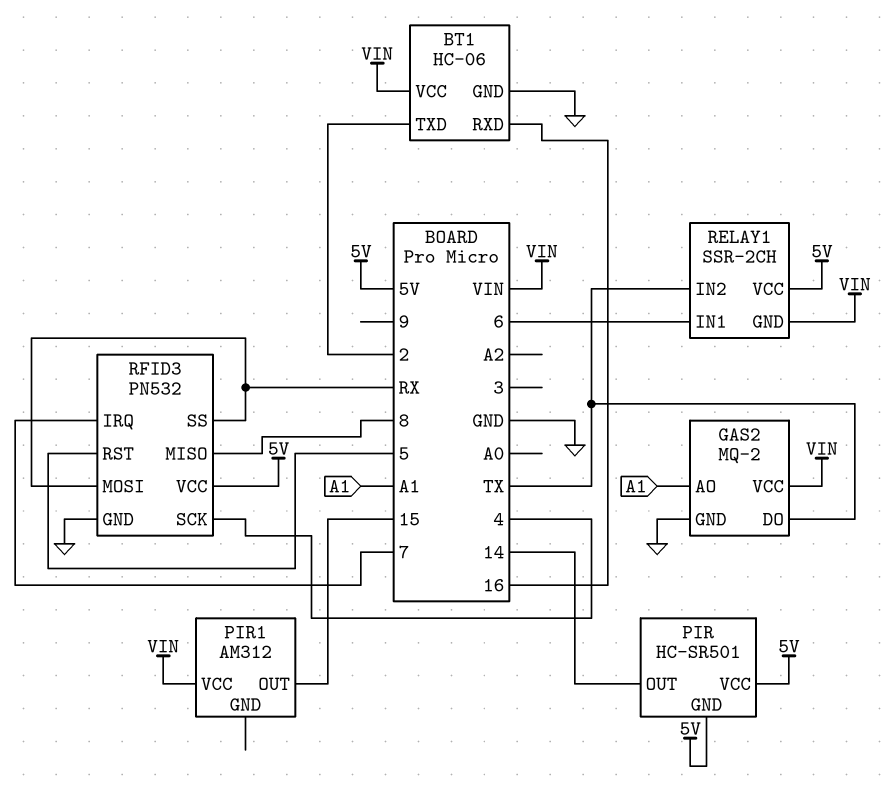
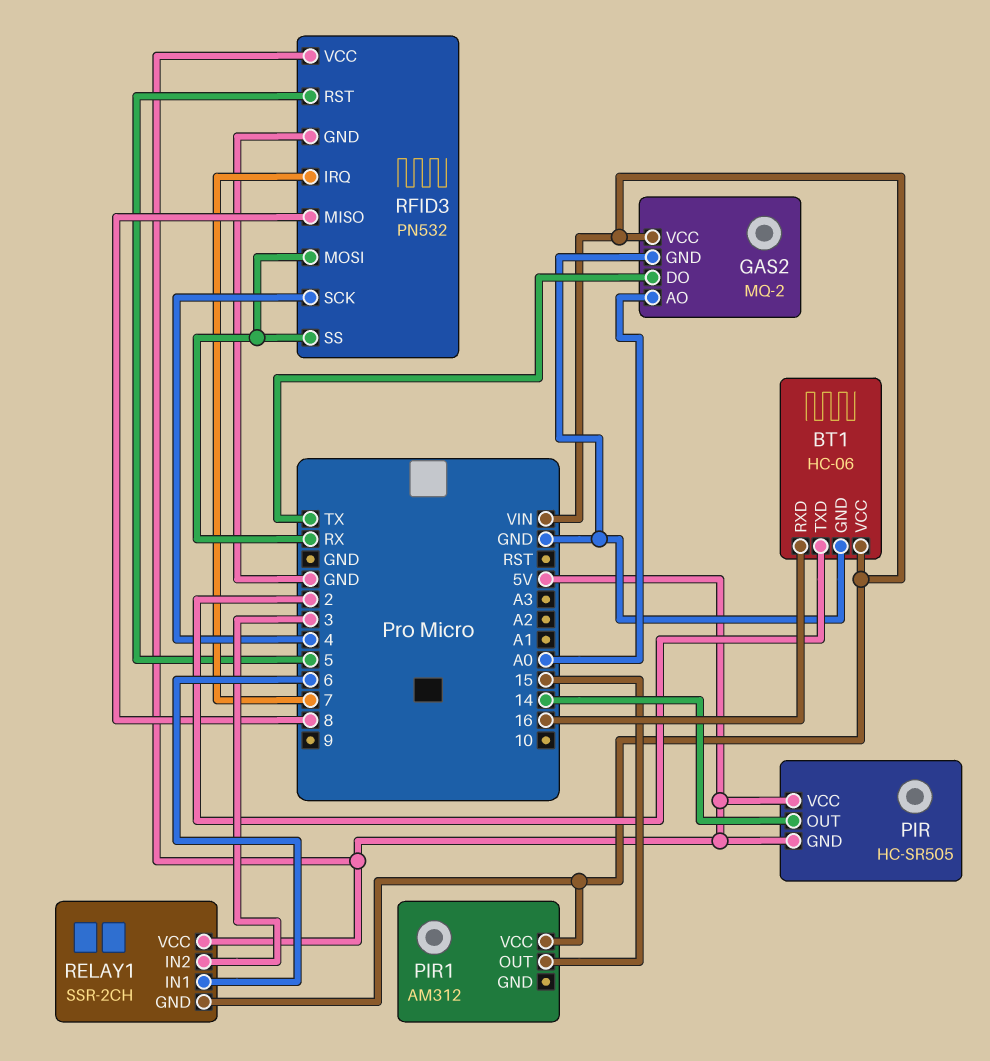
GAS2 pin AO: A1 -> A0
PIR: HC-SR501 -> HC-SR505
RELAY1 pin IN2: TX -> 3

